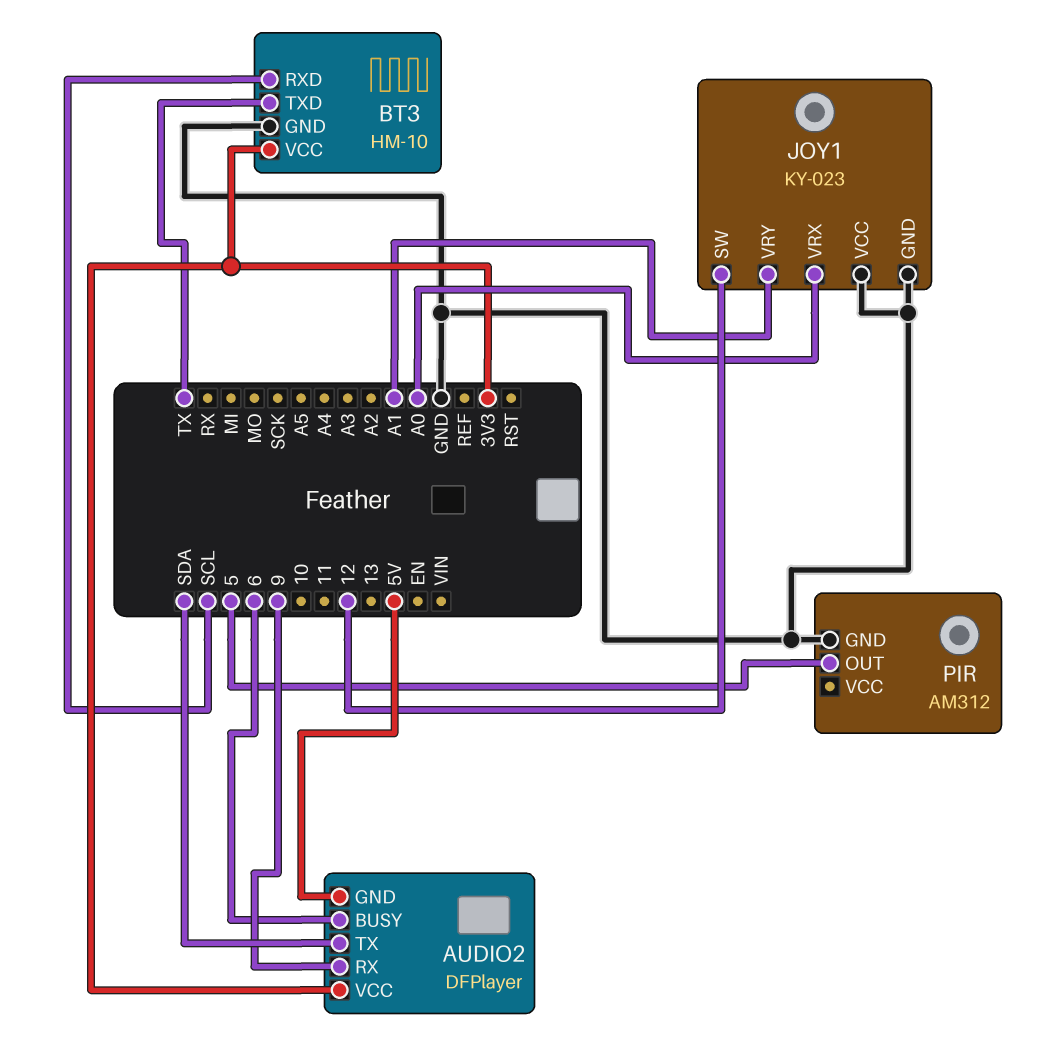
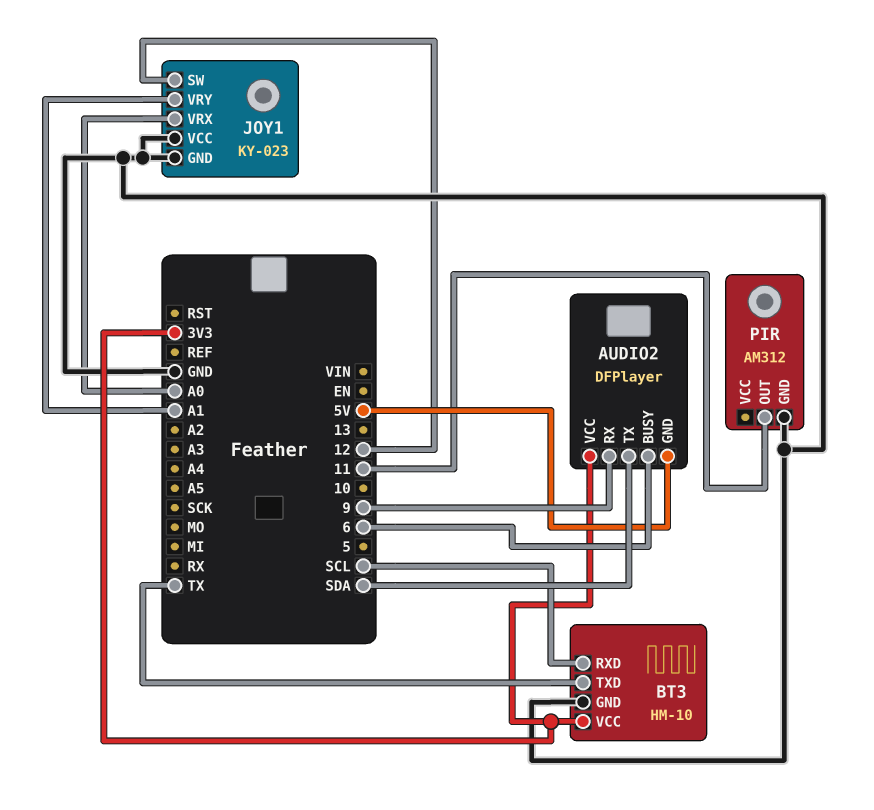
PIR pin OUT: 5 -> 11

